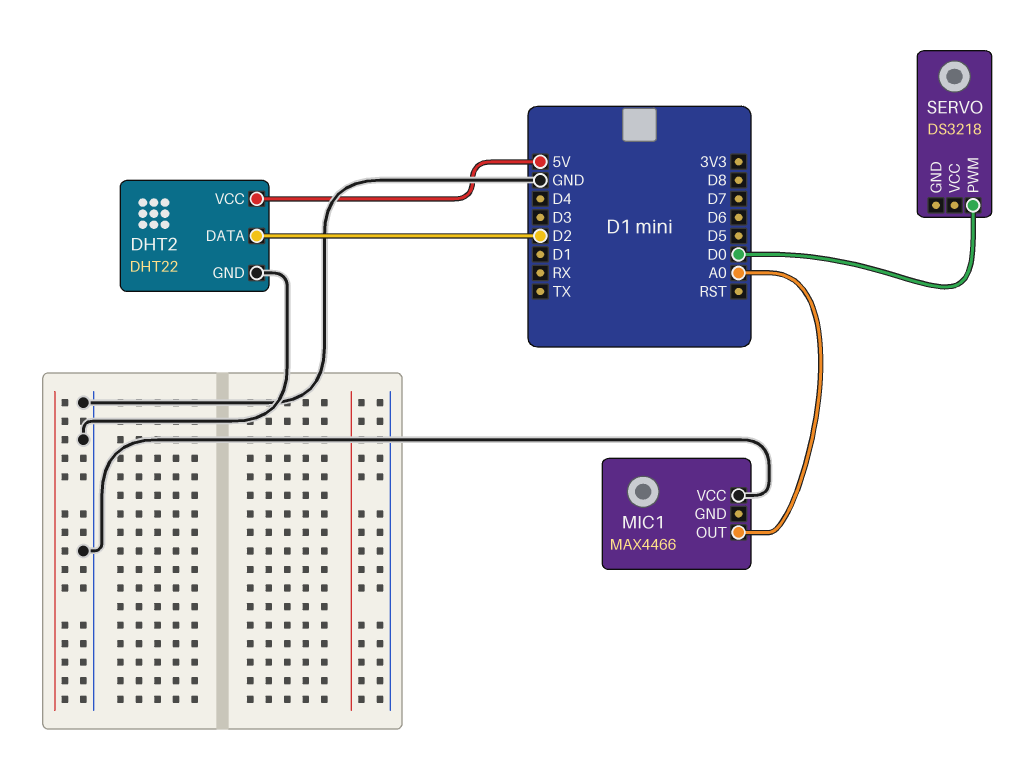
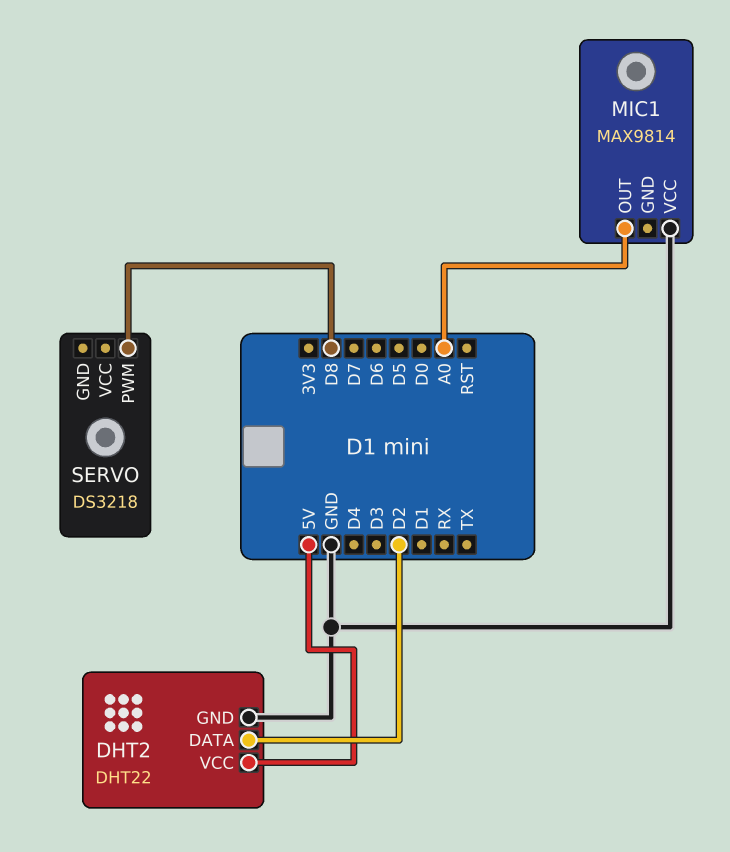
MIC1: MAX4466 -> MAX9814
SERVO pin PWM: D0 -> D8

